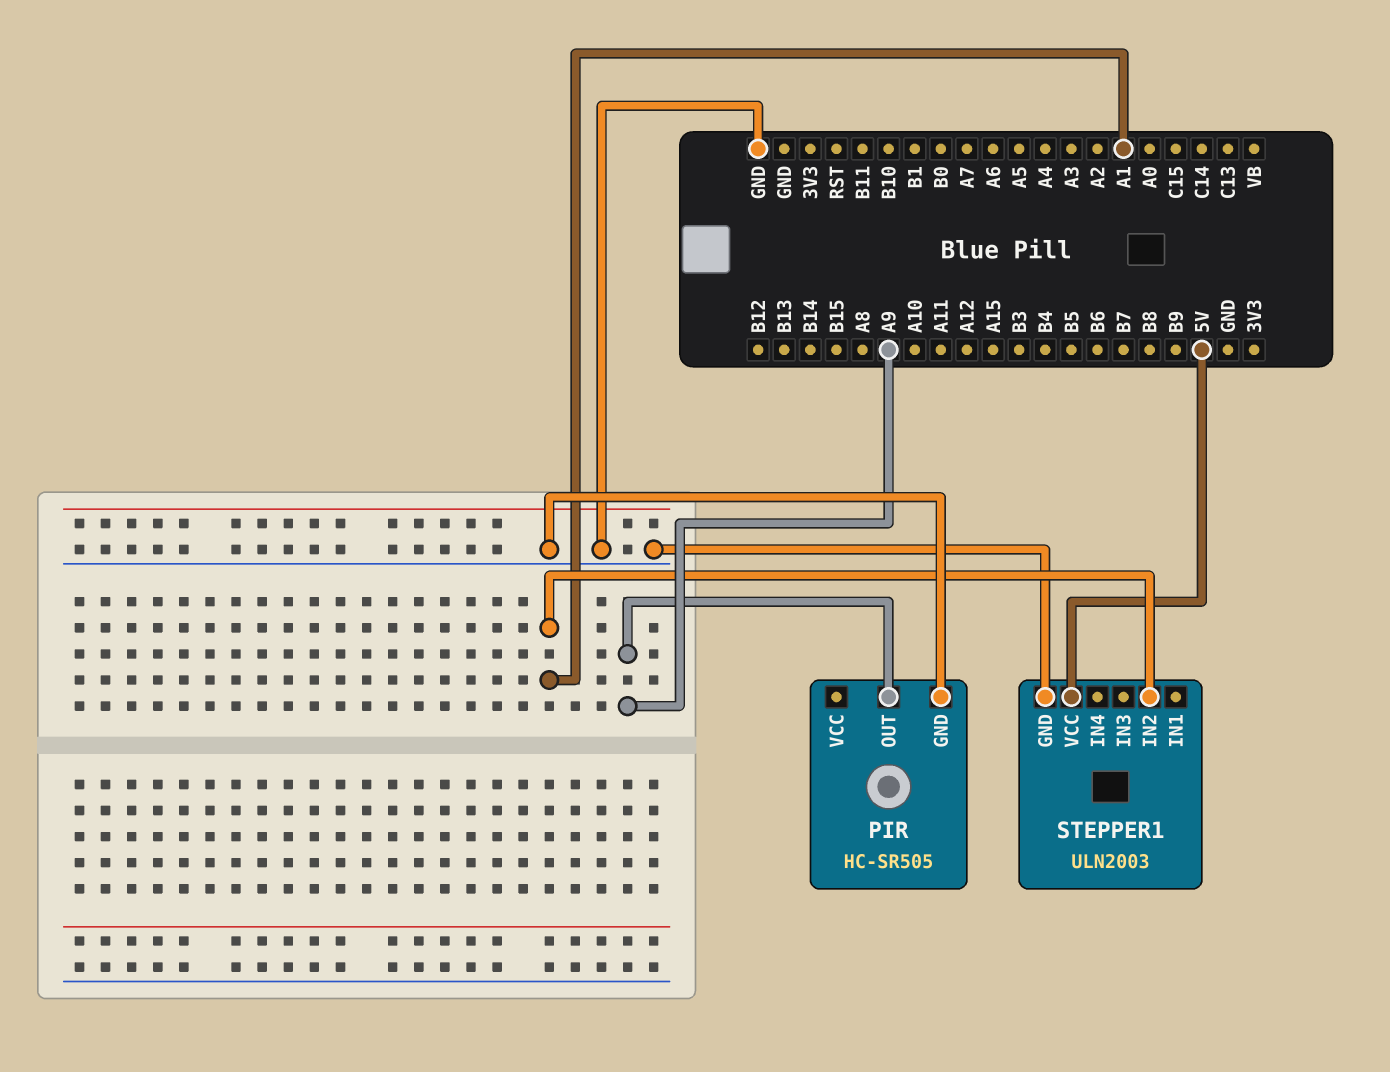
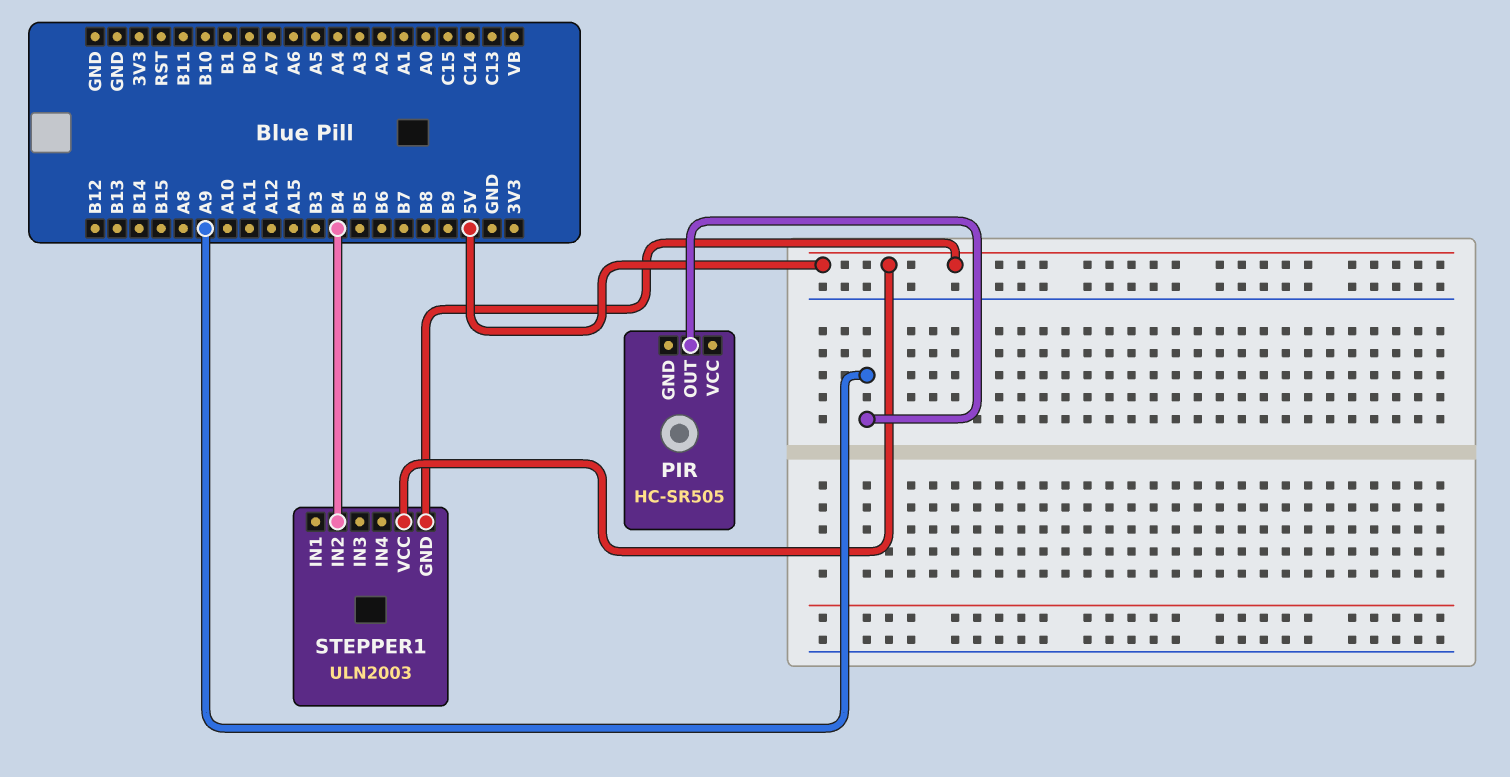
PIR pin GND: GND -> none
STEPPER1 pin GND: GND -> 5V
STEPPER1 pin IN2: A1 -> B4

